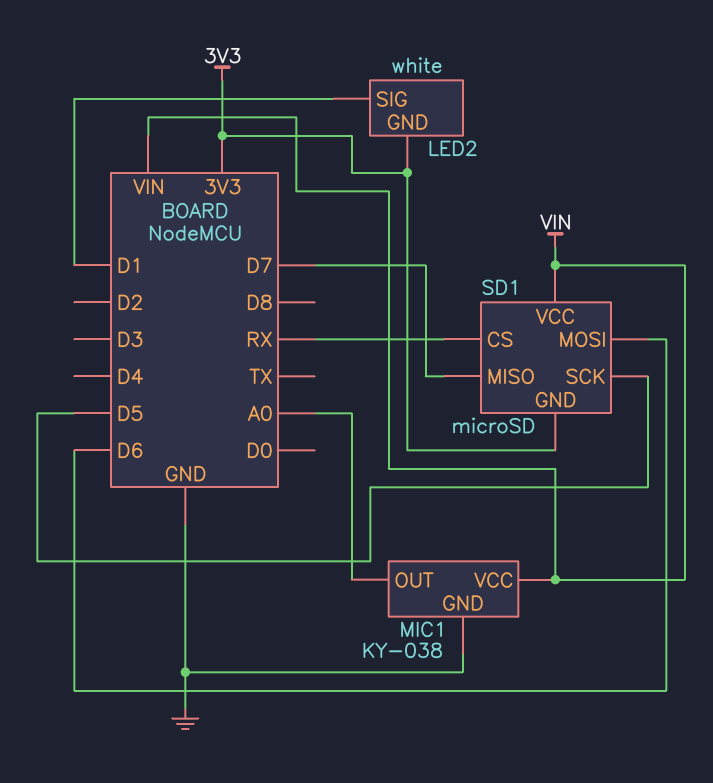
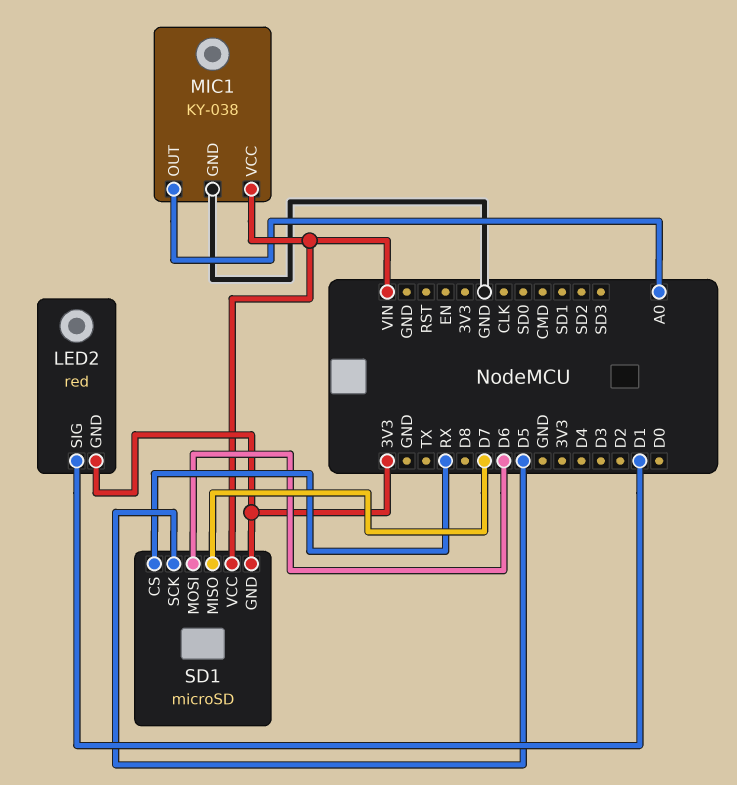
LED2: white -> red

